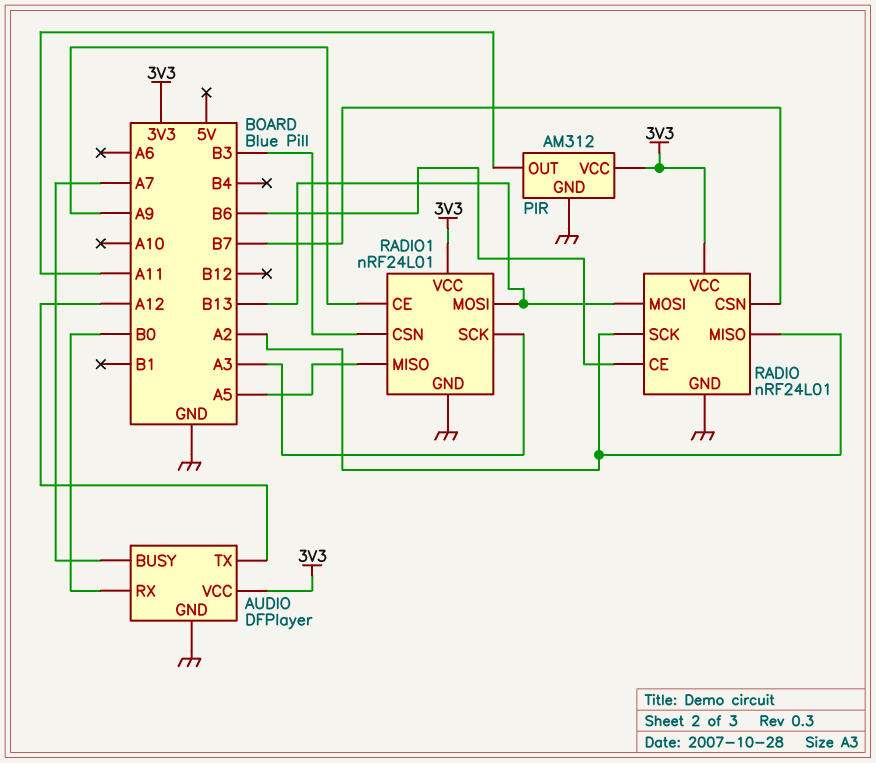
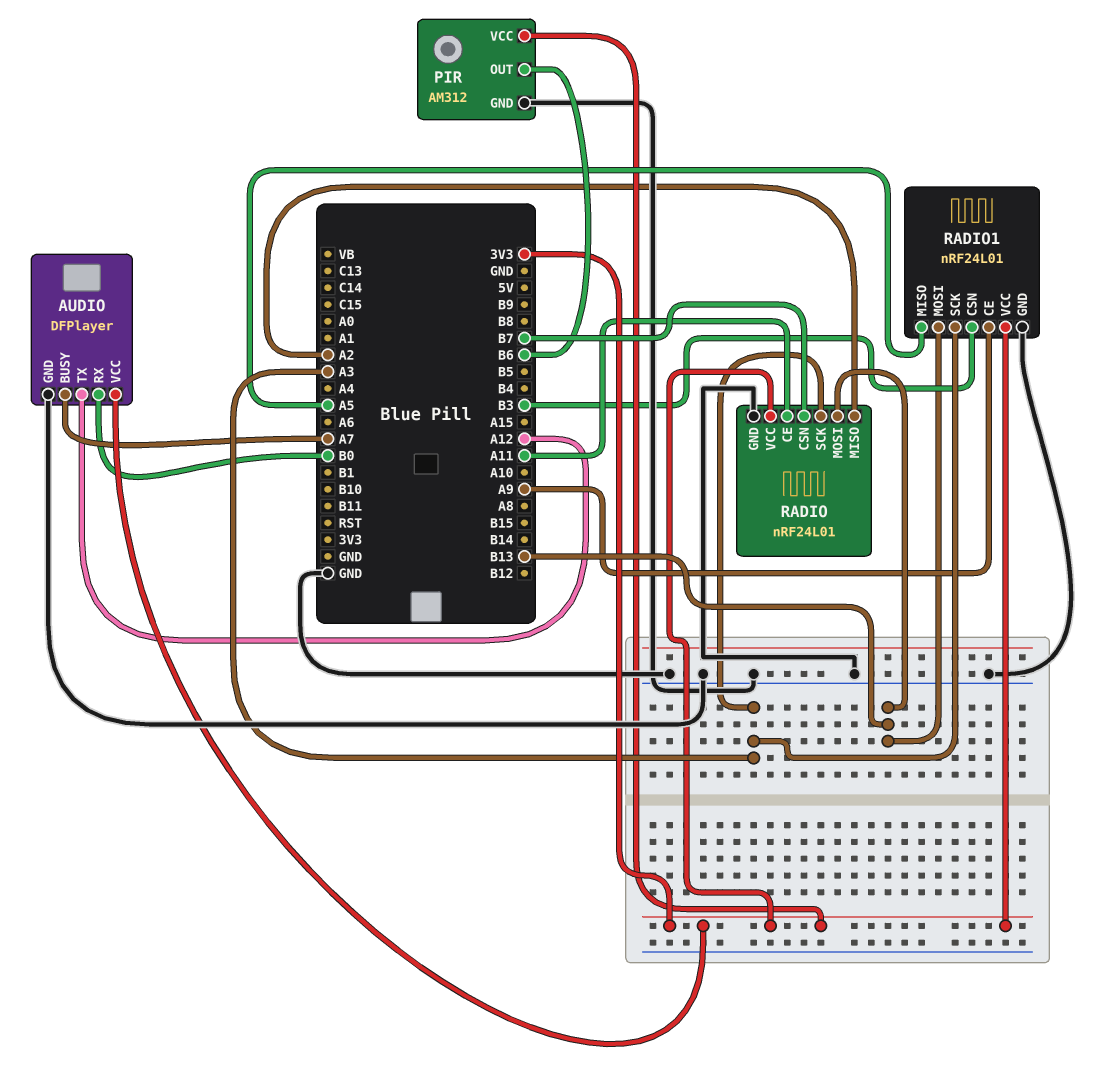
PIR pin OUT: A11 -> B6
RADIO pin CE: B6 -> A11
RADIO pin SCK: A2 -> A3

